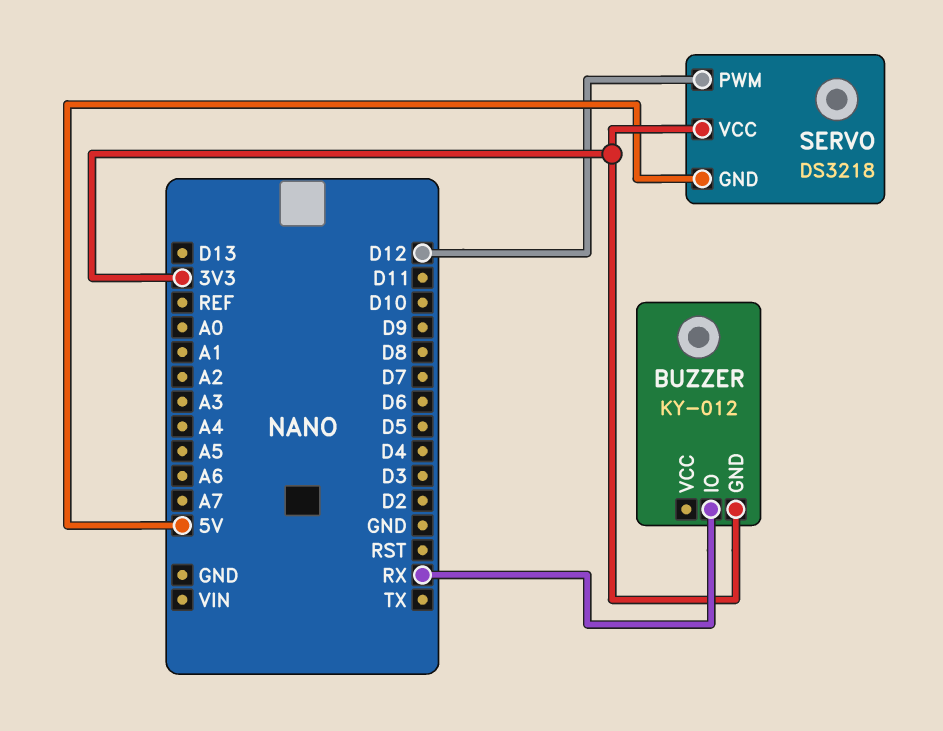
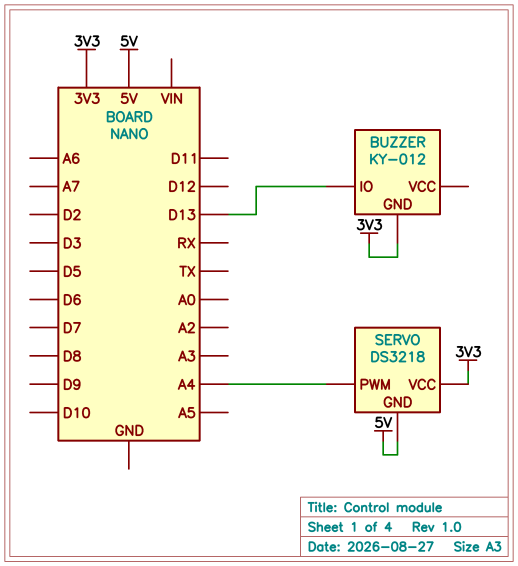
BUZZER pin IO: RX -> D13
SERVO pin PWM: D12 -> A4

